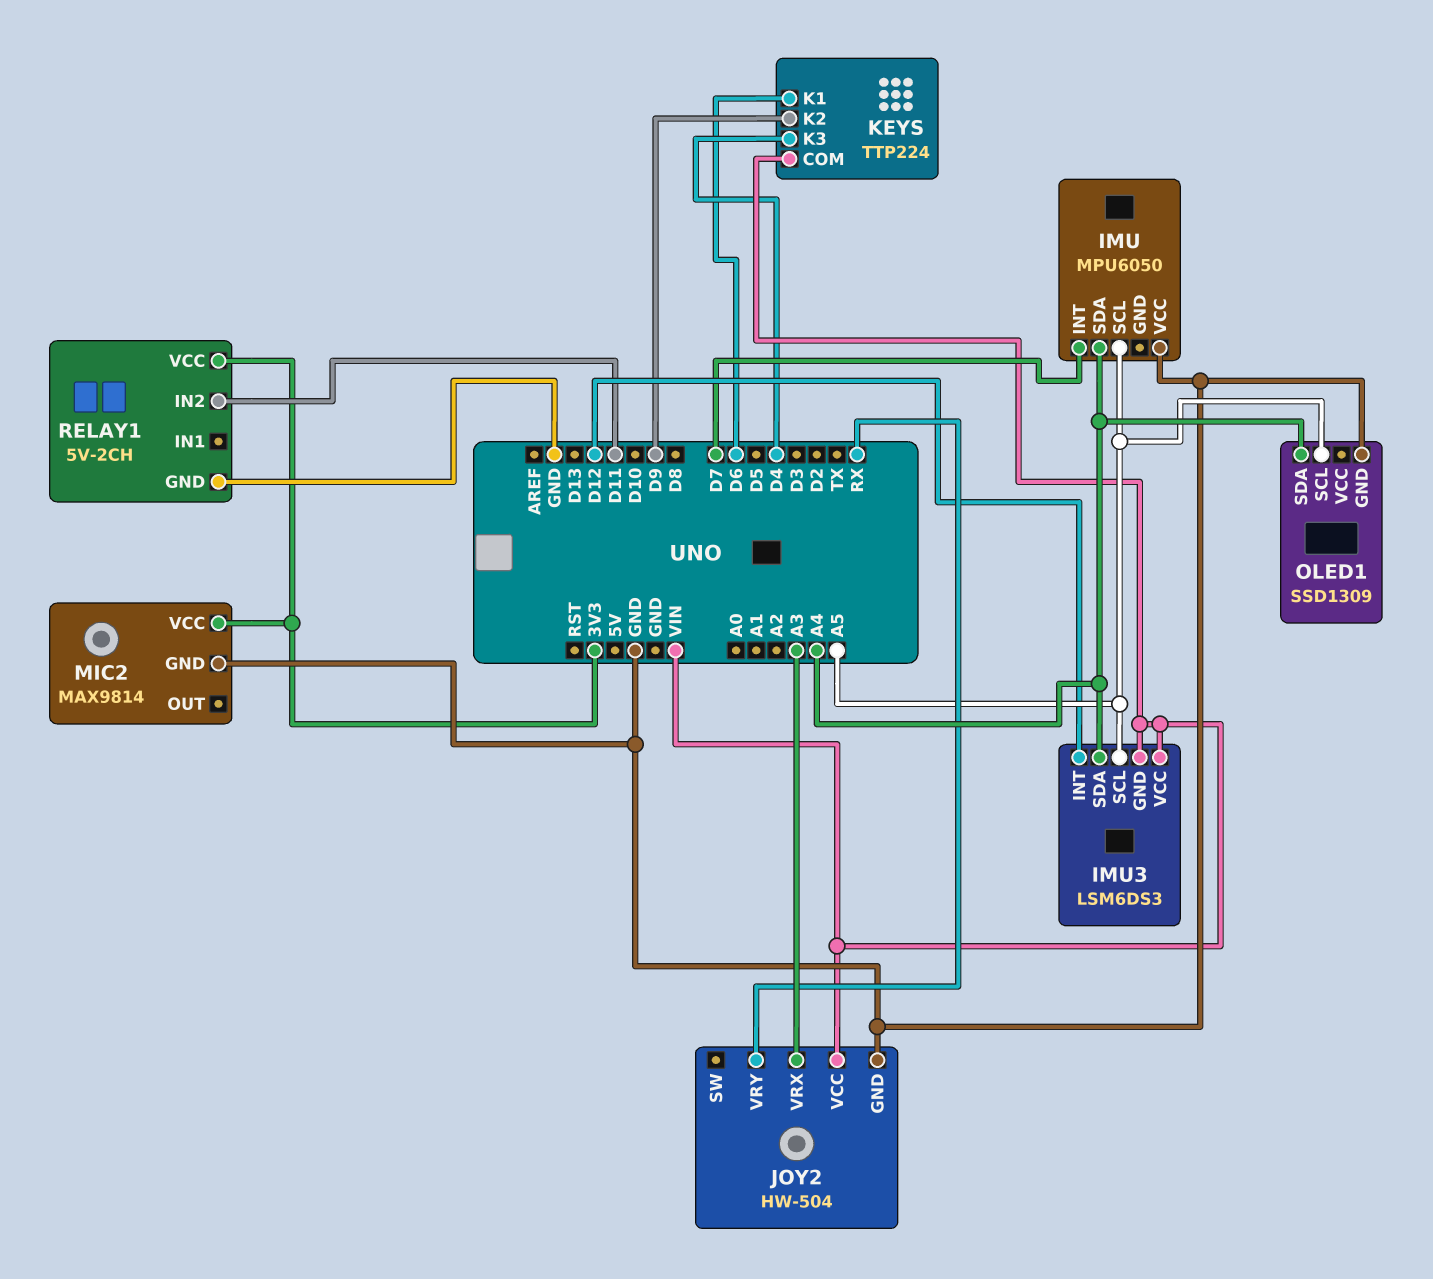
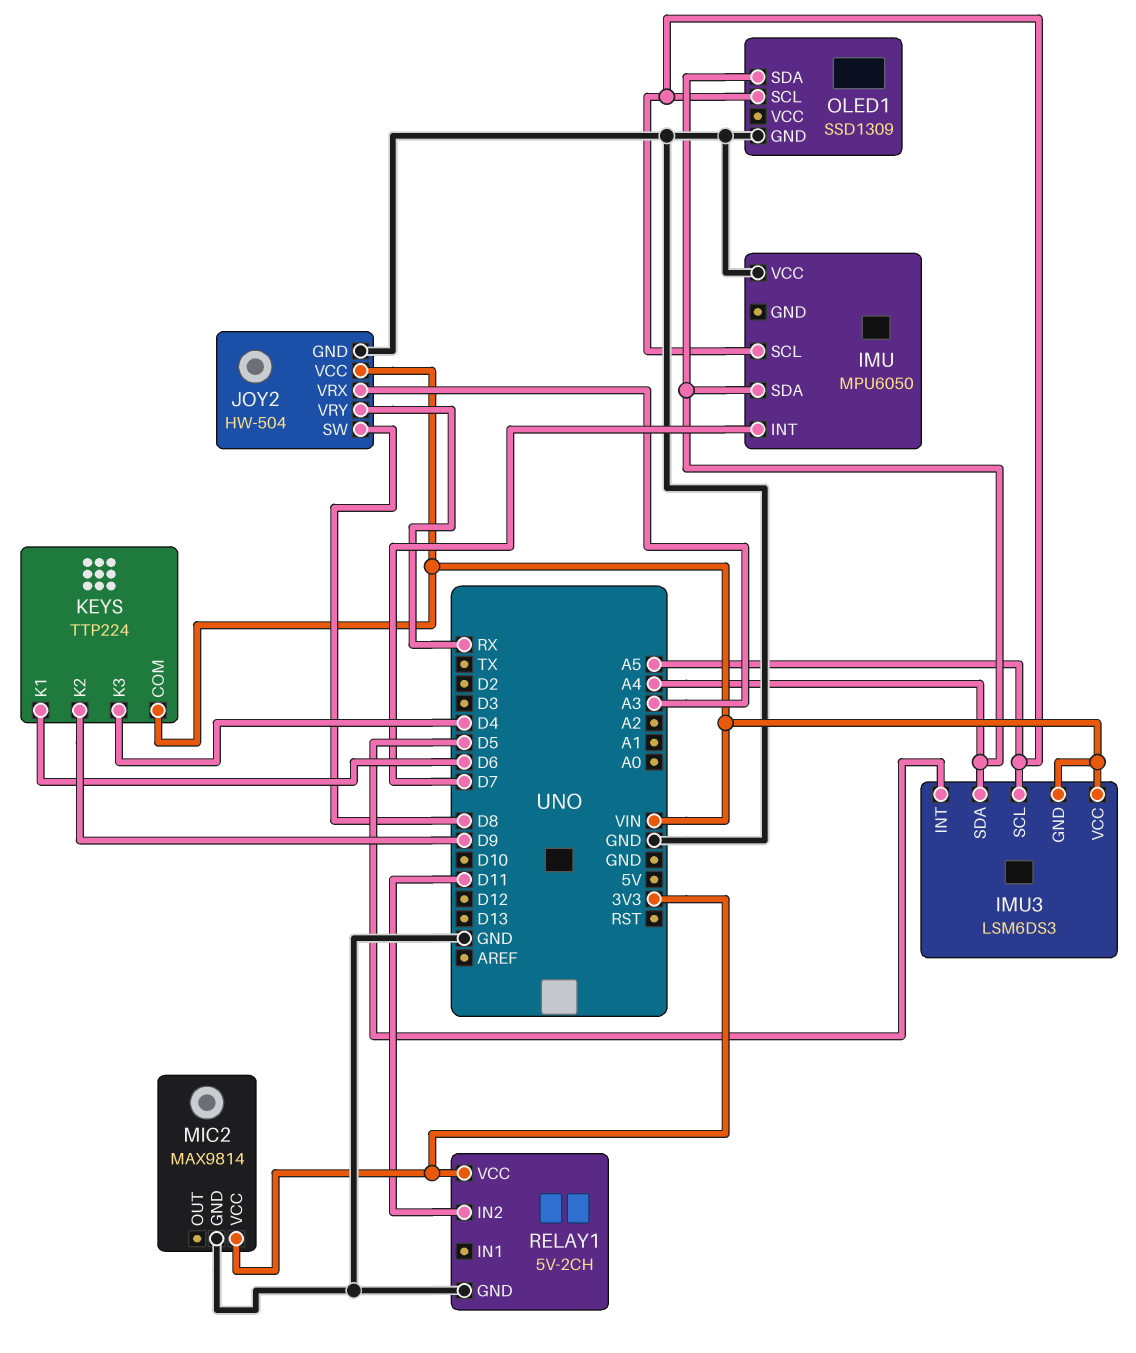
IMU3 pin INT: D12 -> D5
JOY2 pin SW: none -> D8

